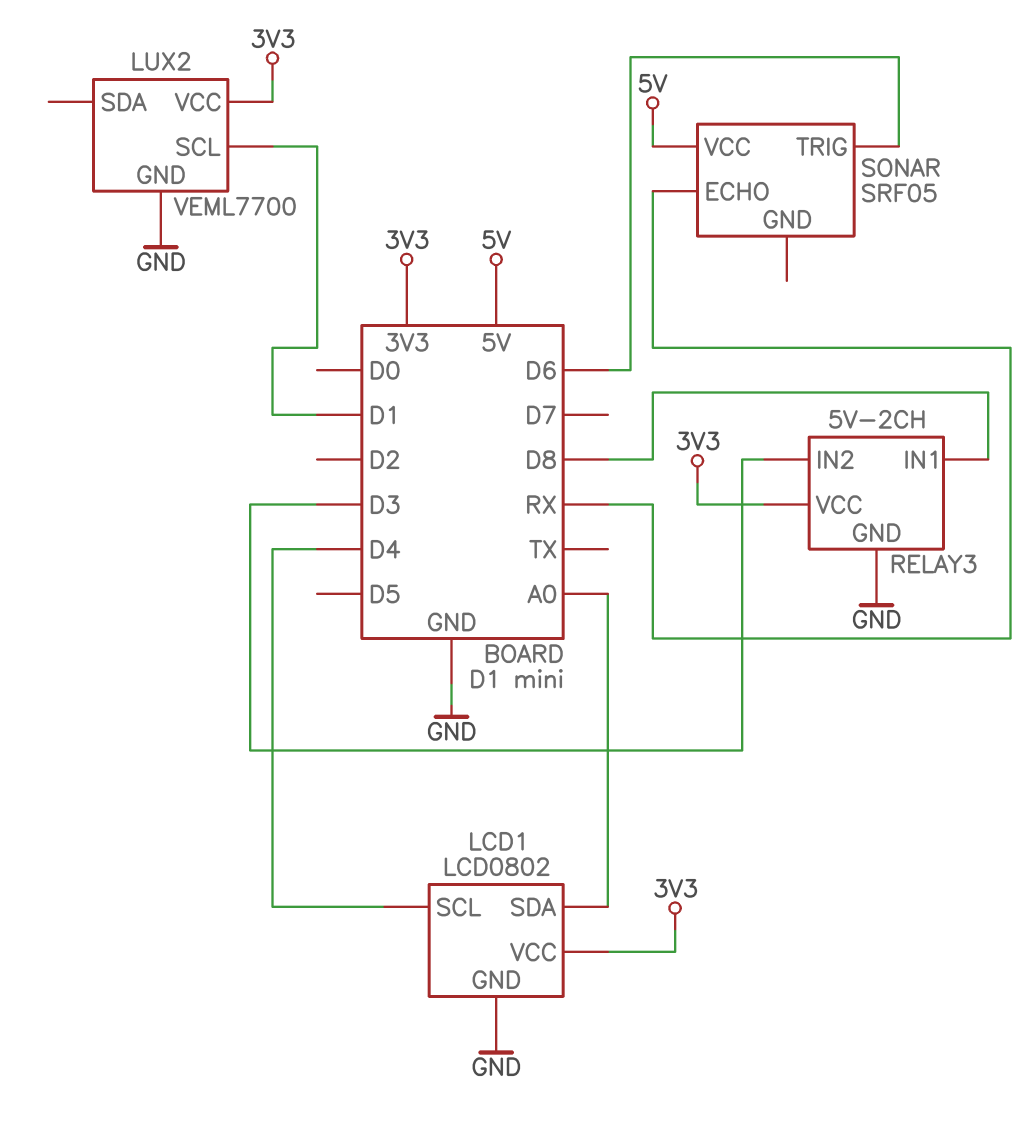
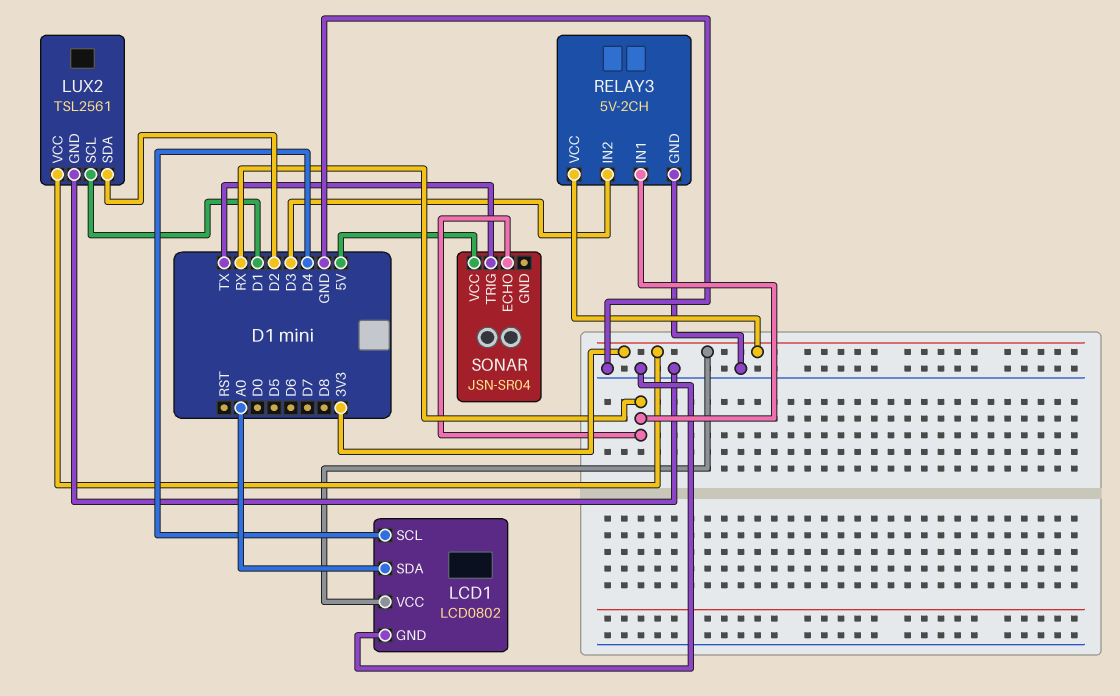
LUX2: VEML7700 -> TSL2561
LUX2 pin SDA: none -> D2
RELAY3 pin IN1: D8 -> RX
SONAR: SRF05 -> JSN-SR04
SONAR pin TRIG: D6 -> TX

